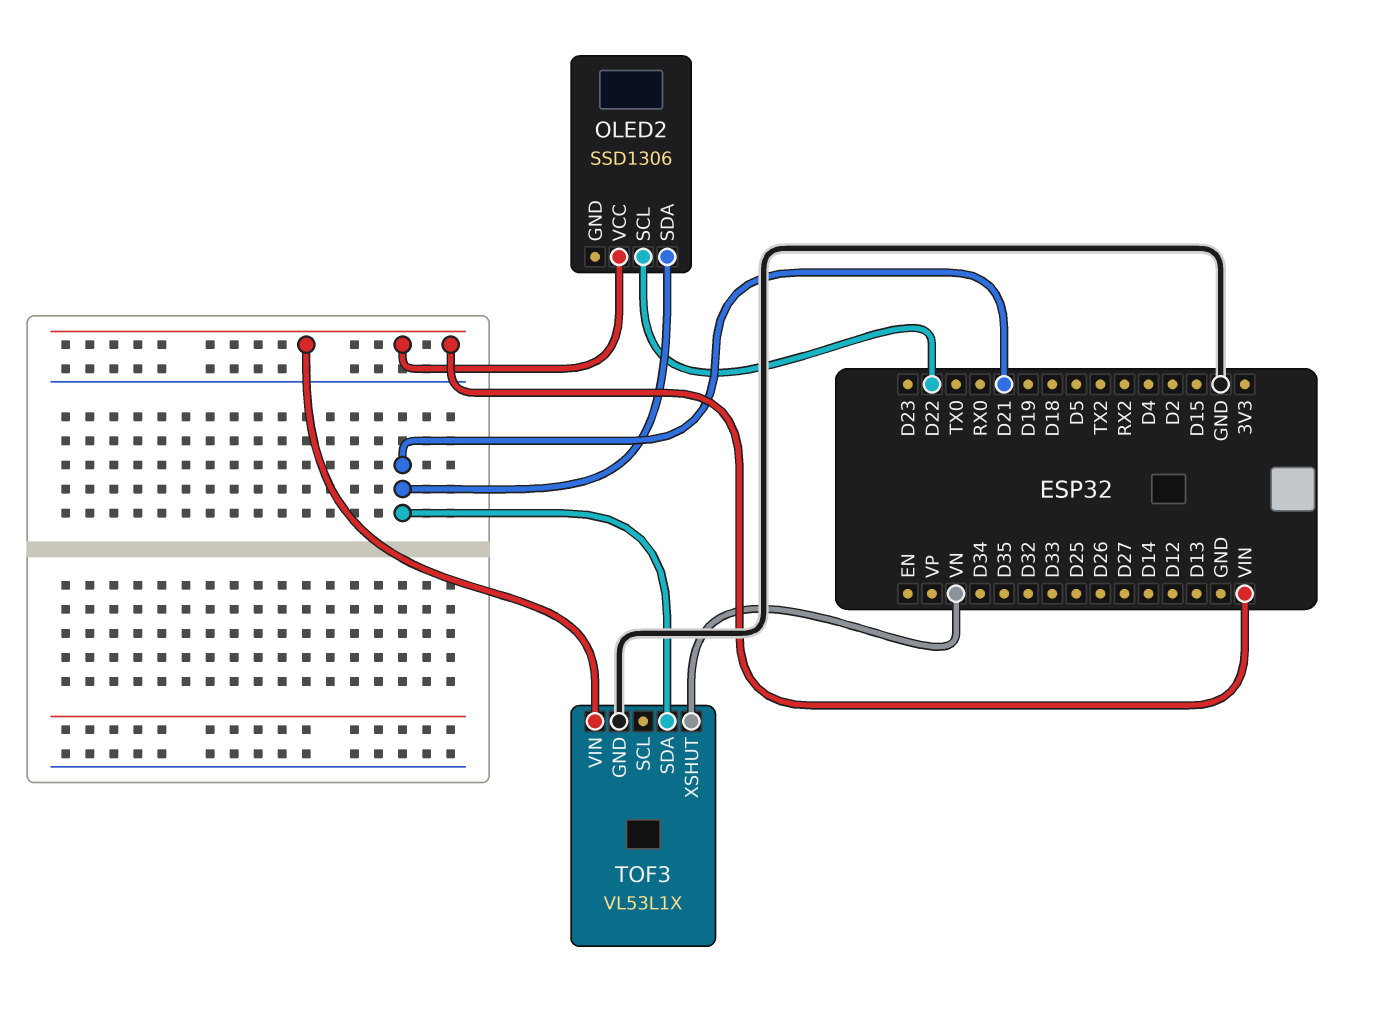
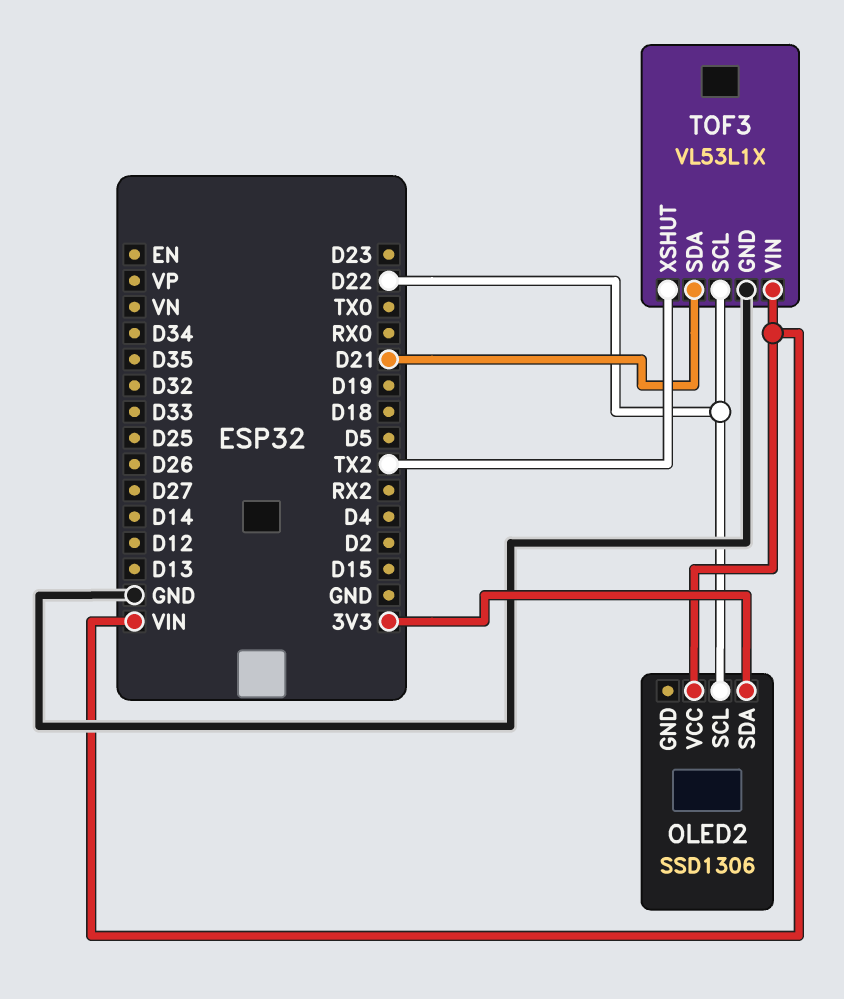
OLED2 pin SDA: D21 -> 3V3
TOF3 pin SCL: none -> D22
TOF3 pin XSHUT: VN -> TX2

